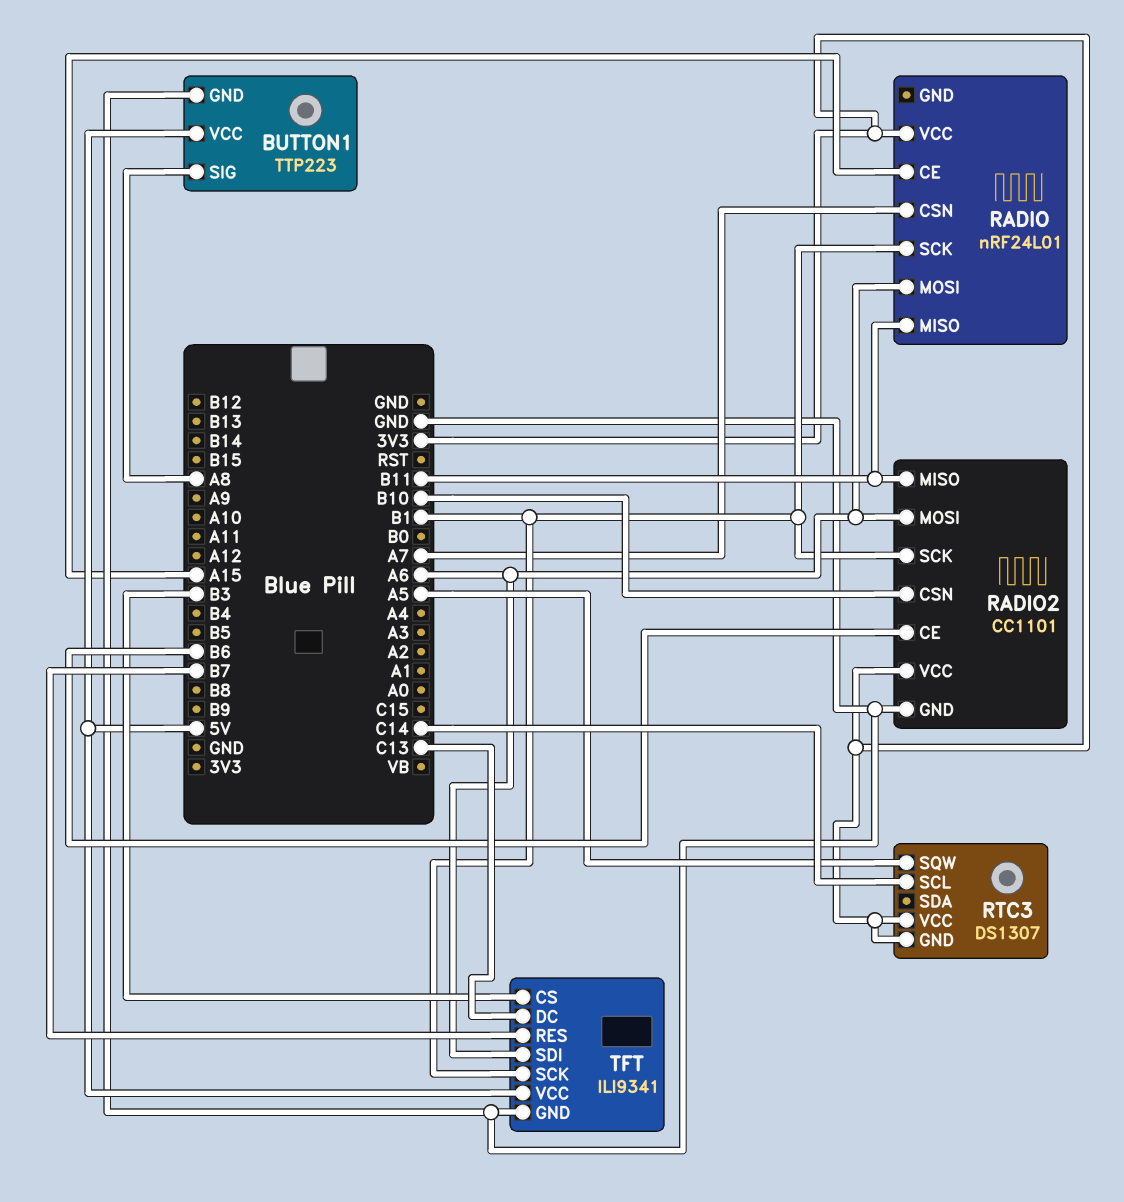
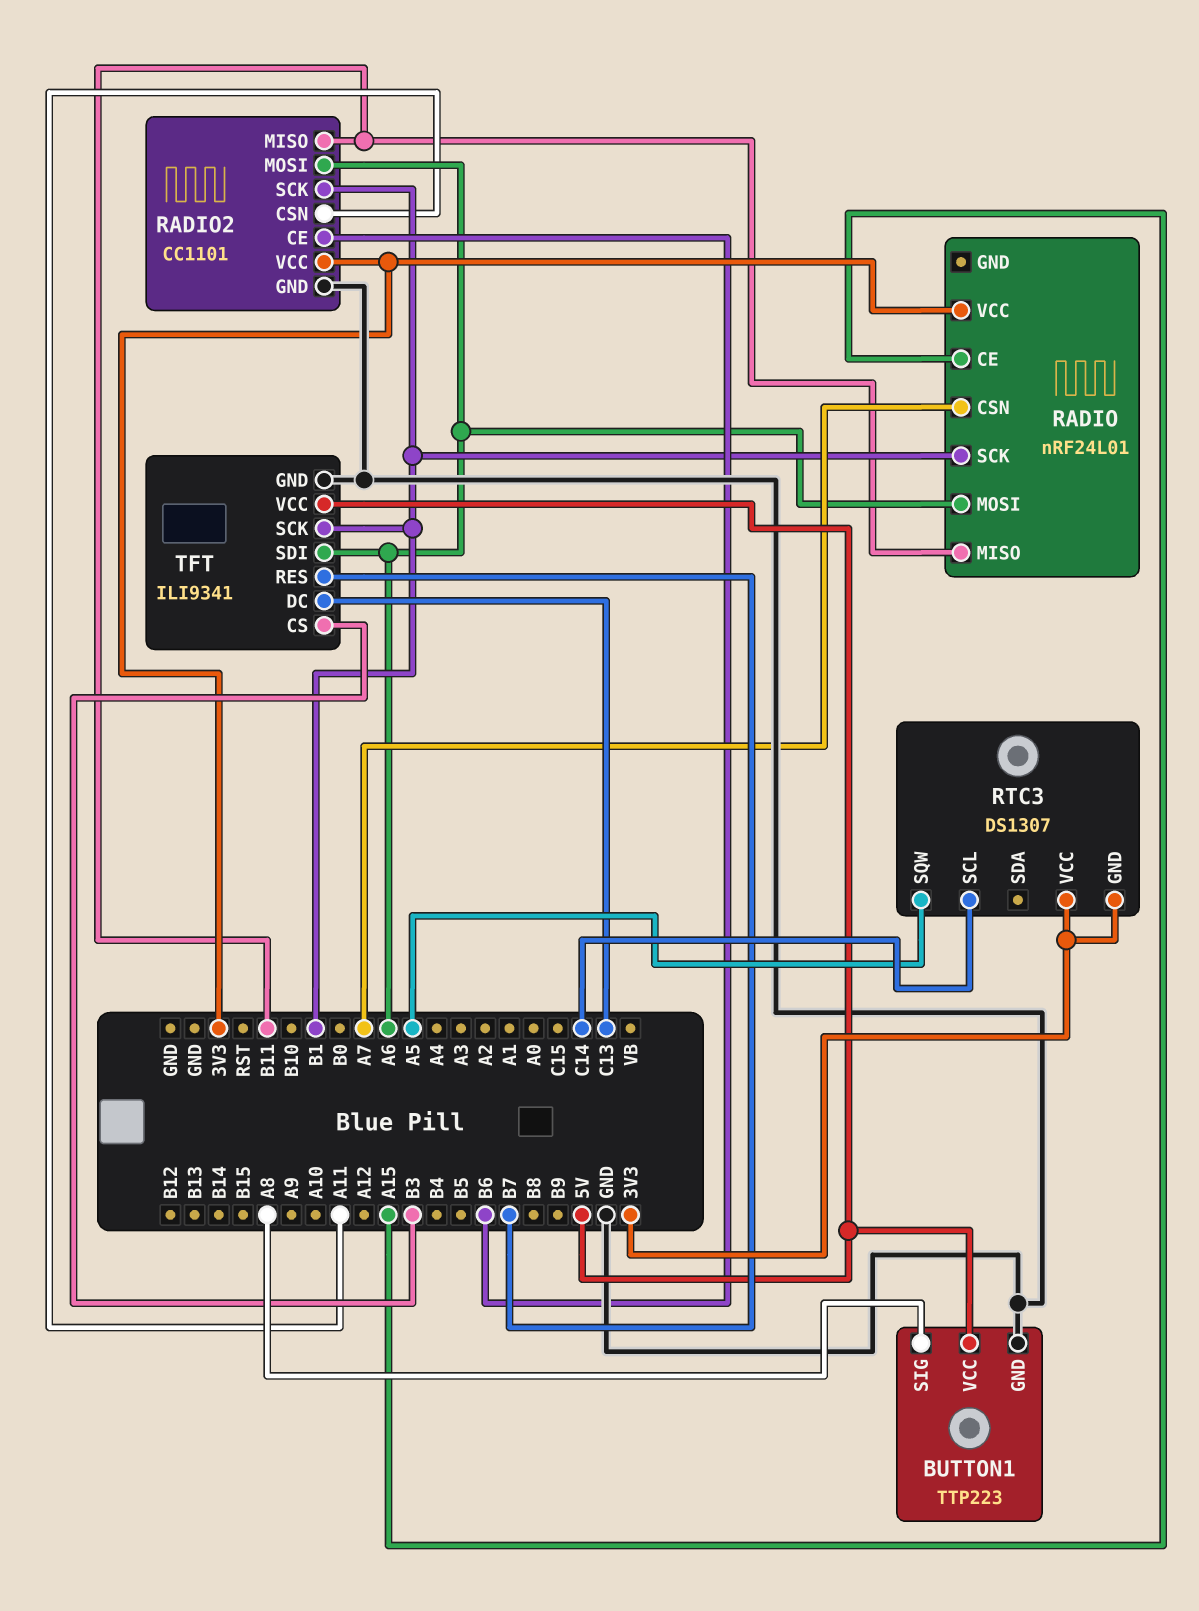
RADIO2 pin CSN: B10 -> A11

